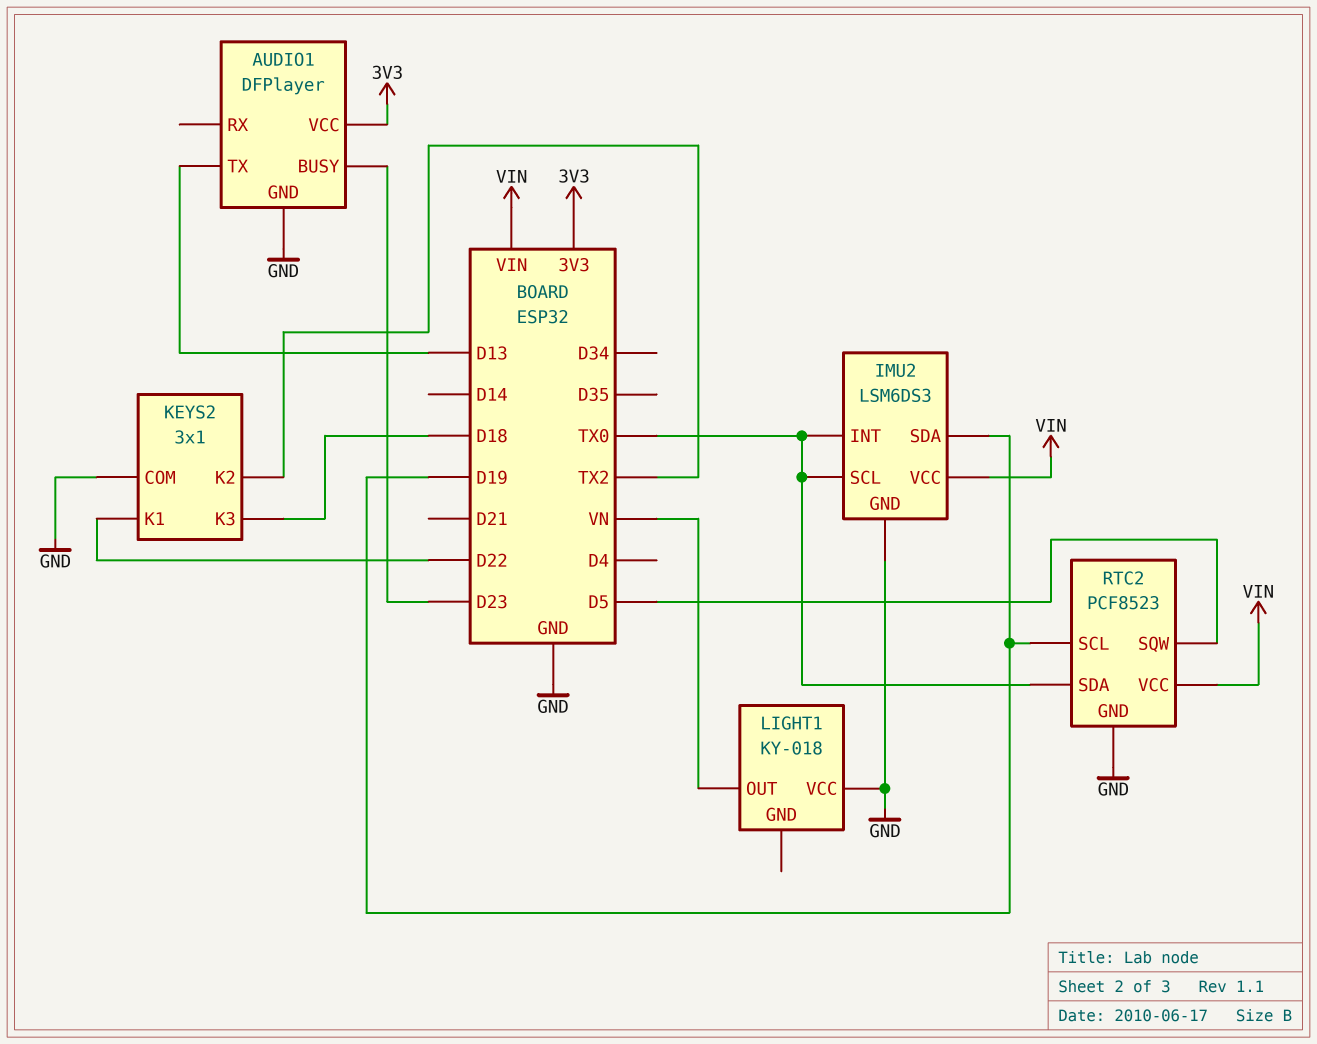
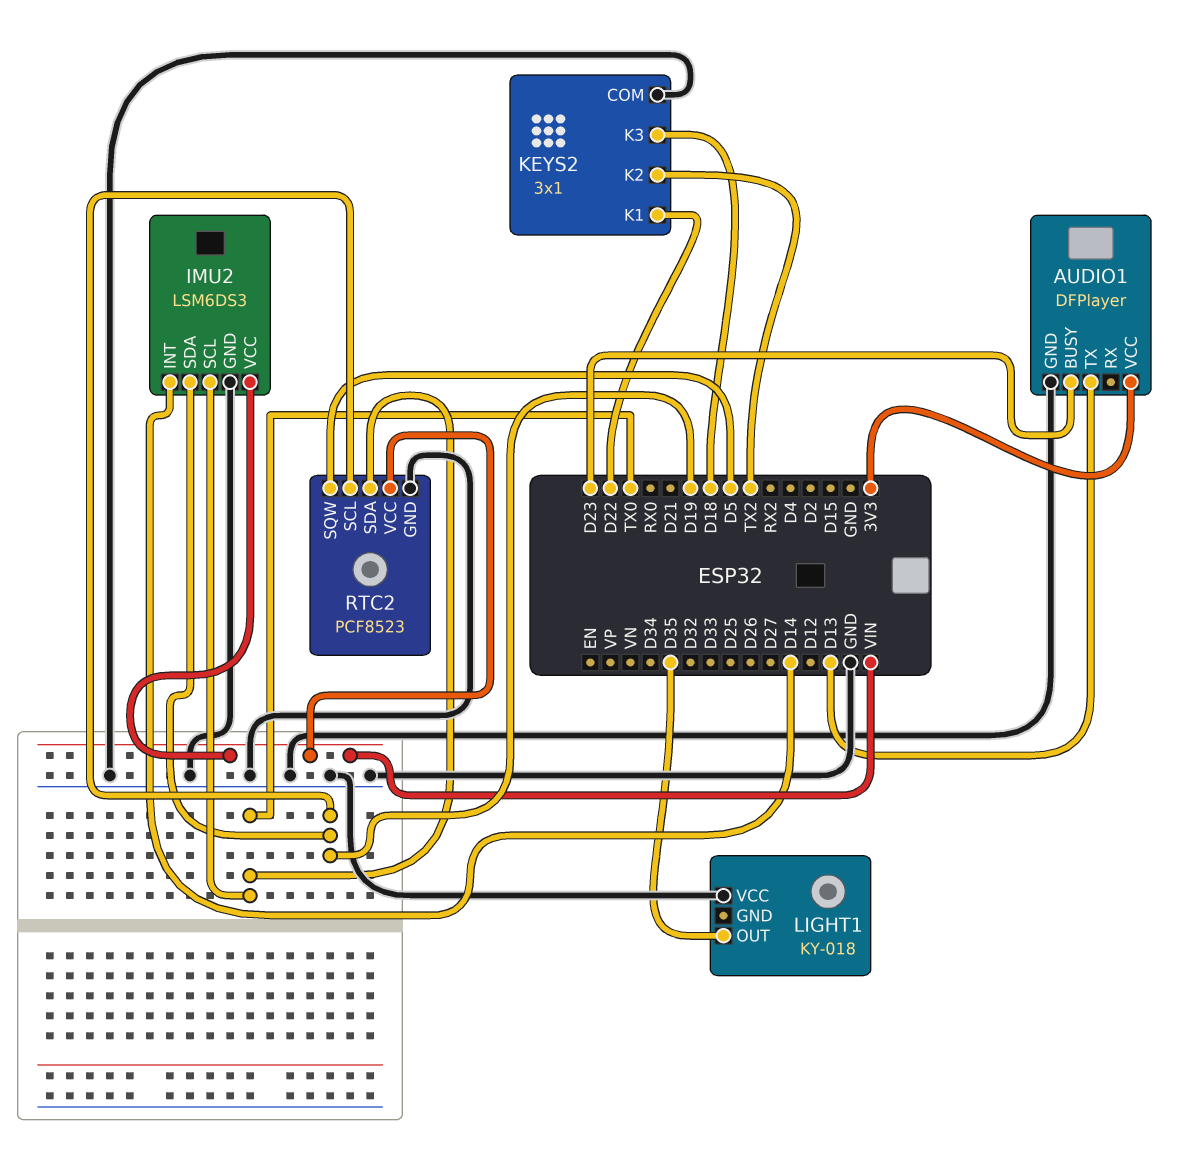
IMU2 pin INT: TX0 -> D14
LIGHT1 pin OUT: VN -> D35

